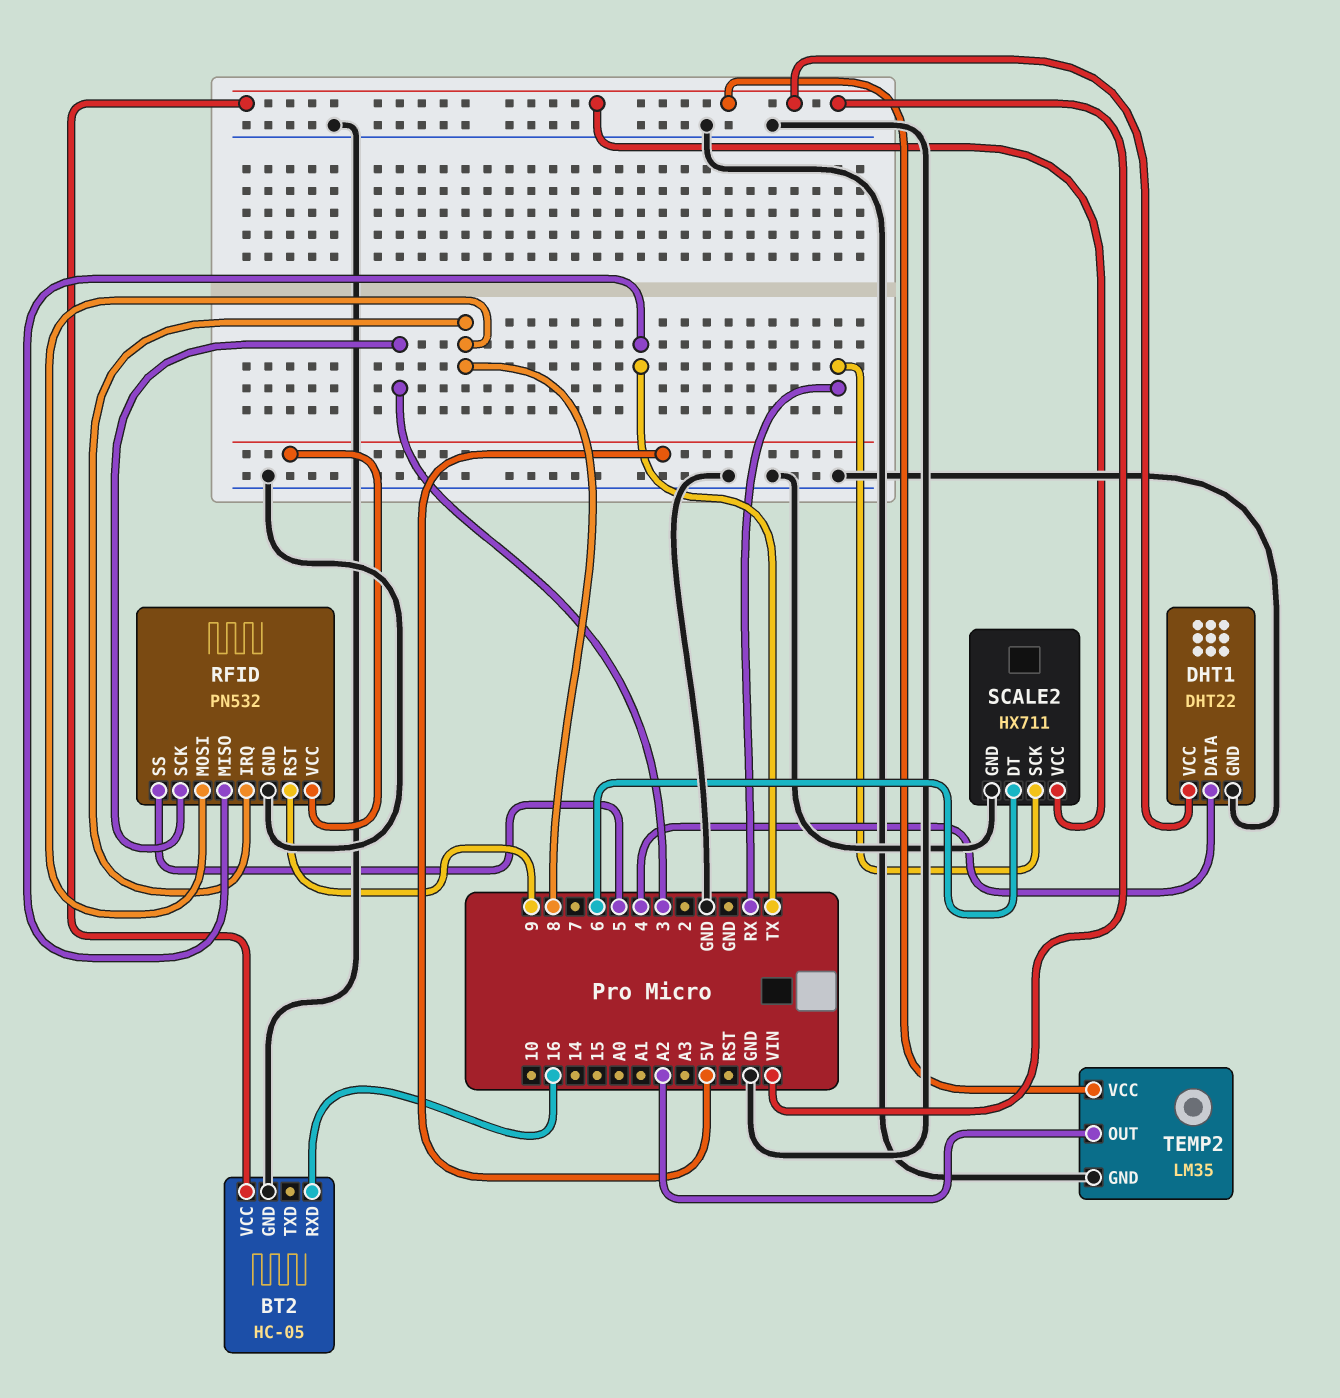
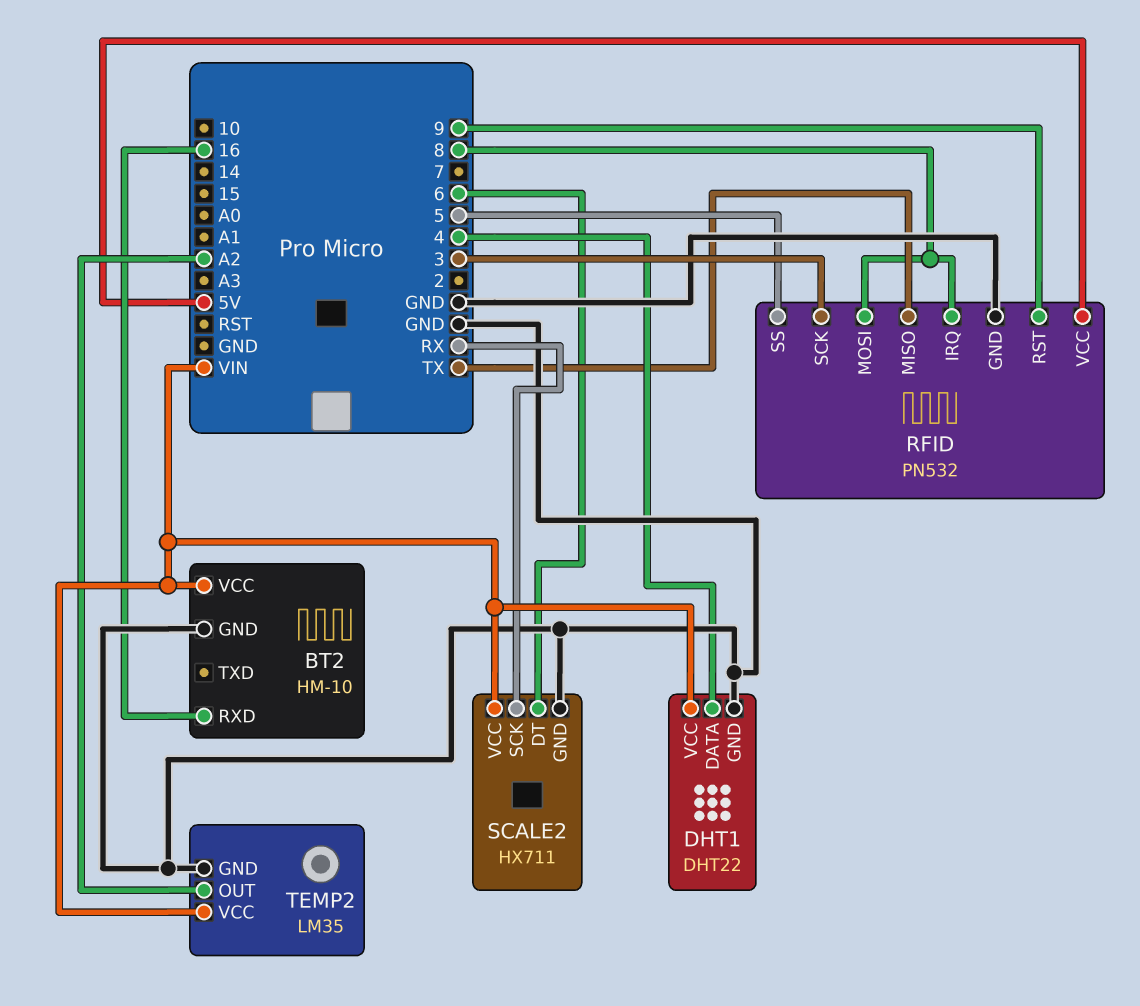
BT2: HC-05 -> HM-10

